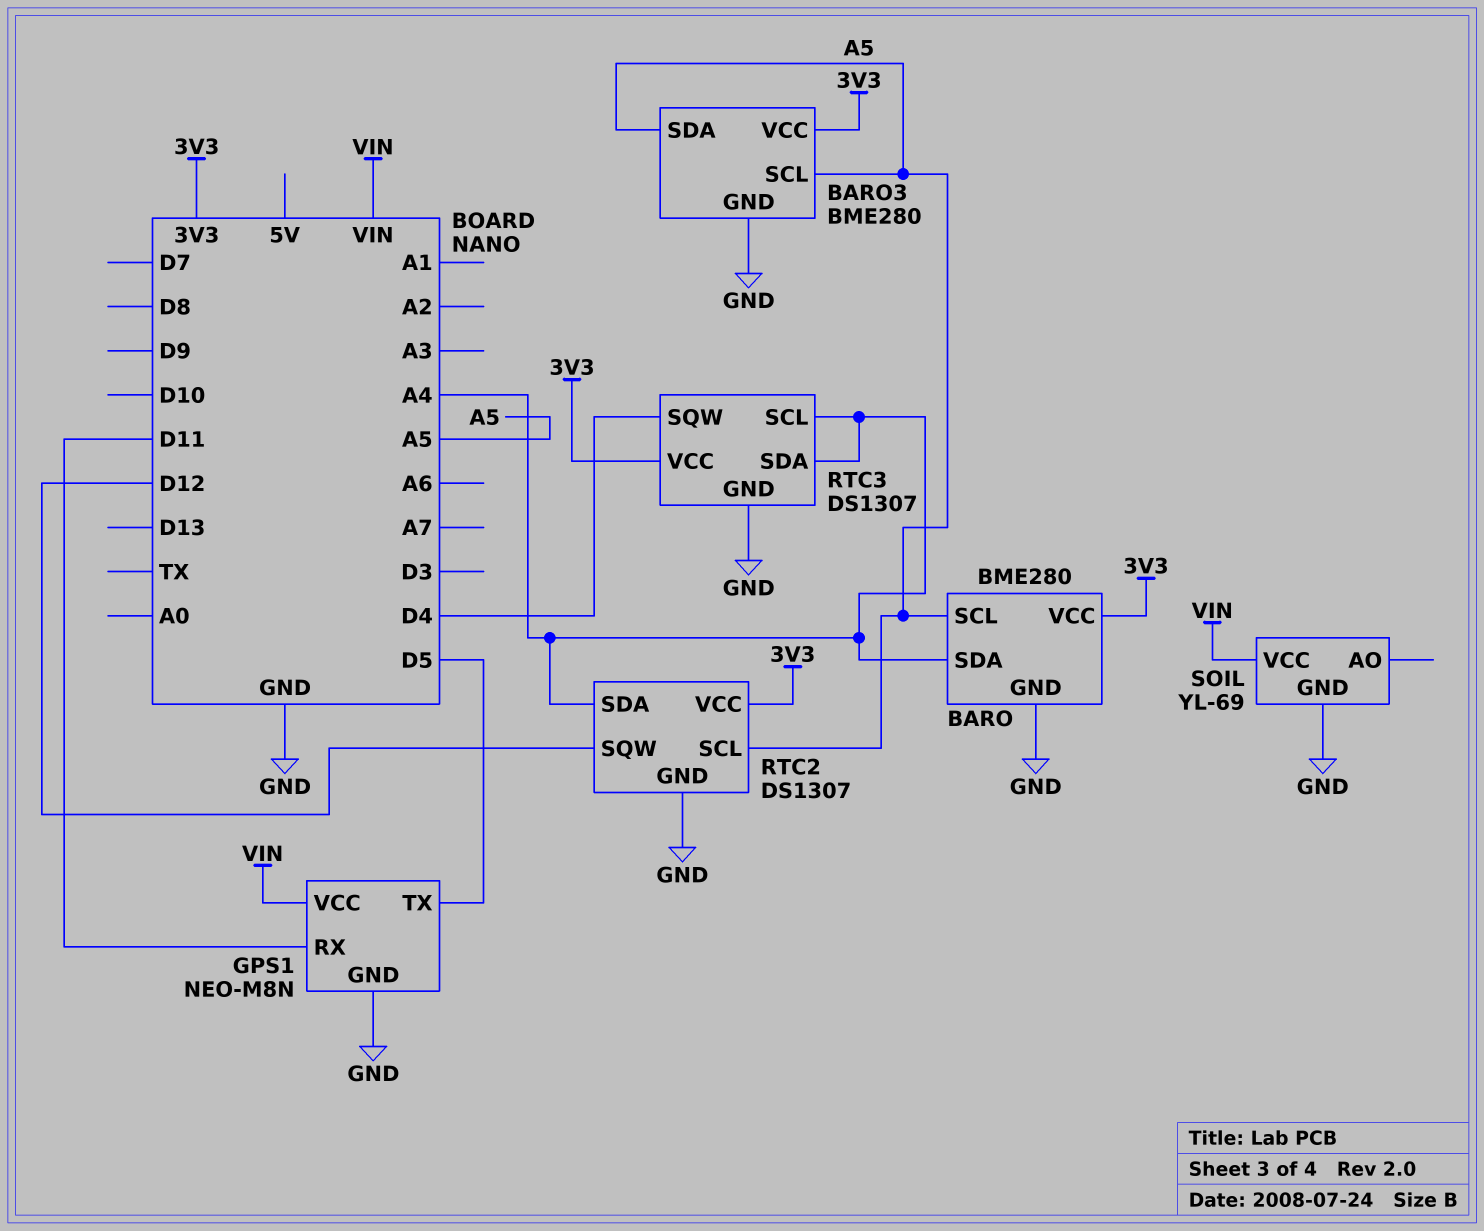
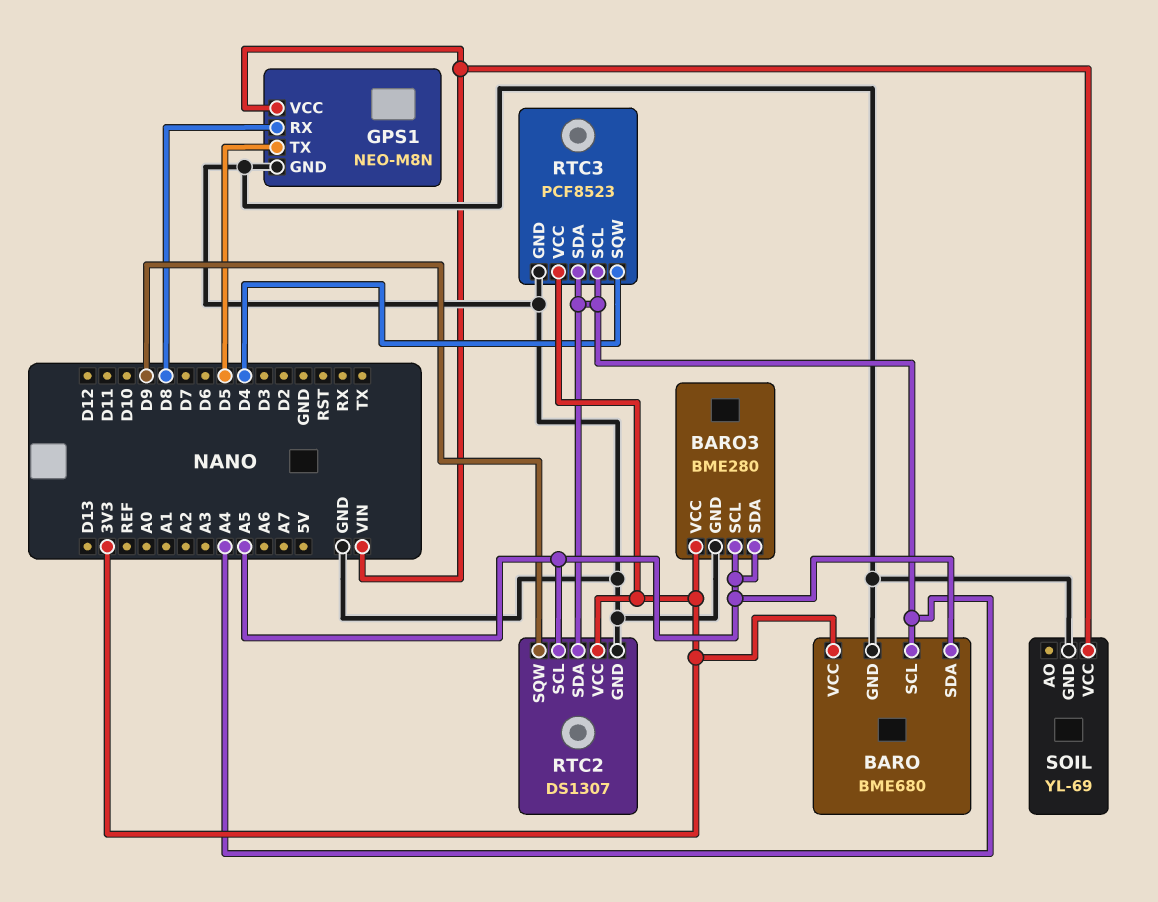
BARO: BME280 -> BME680
BARO pin SCL: A5 -> A4
BARO pin SDA: A4 -> A5
GPS1 pin RX: D11 -> D8
RTC2 pin SQW: D12 -> D9
RTC3: DS1307 -> PCF8523

